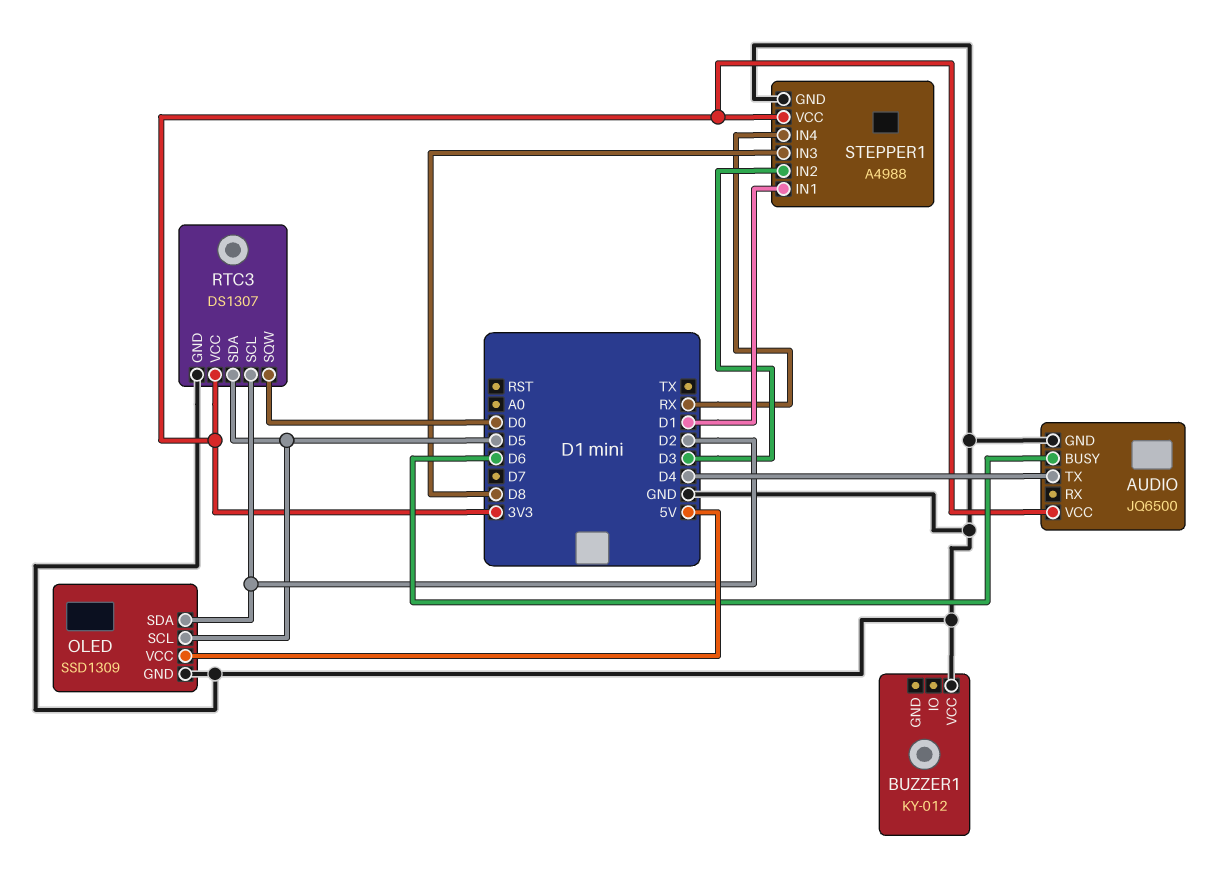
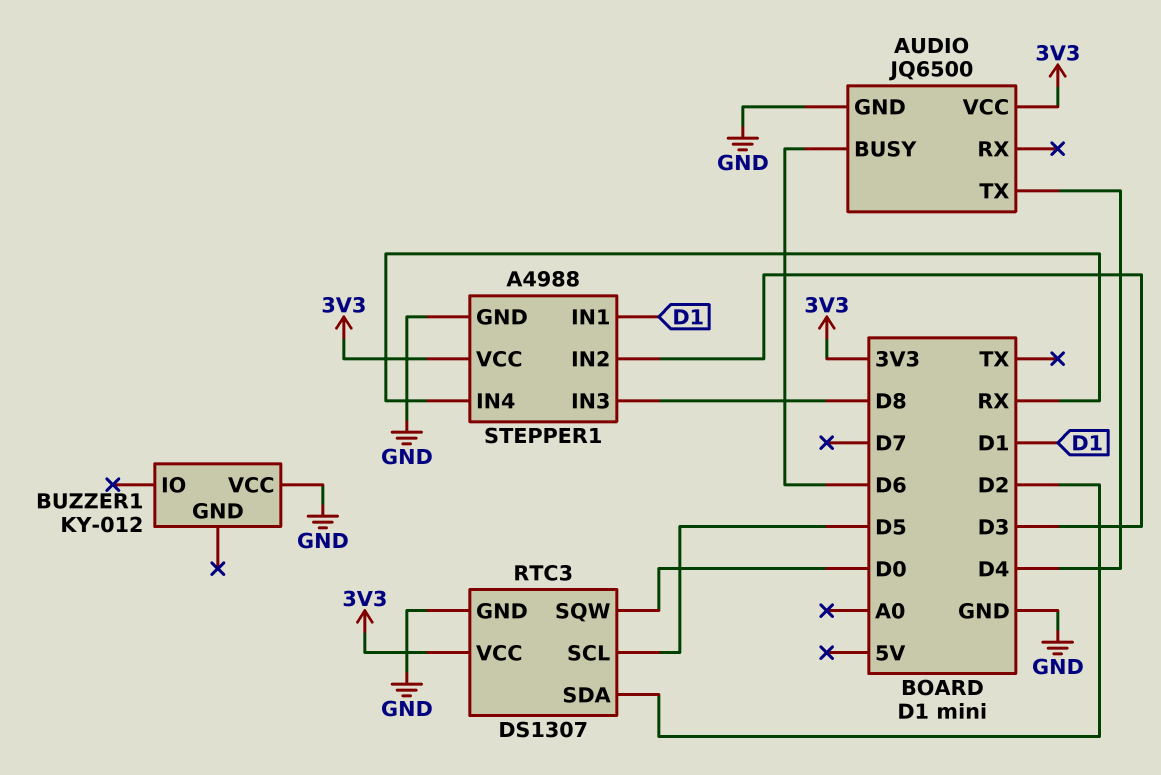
OLED: SSD1309 -> none
OLED pin GND: GND -> none
OLED pin SCL: D5 -> none
OLED pin SDA: D2 -> none
OLED pin VCC: 5V -> none
RTC3 pin SCL: D2 -> D5
RTC3 pin SDA: D5 -> D2

